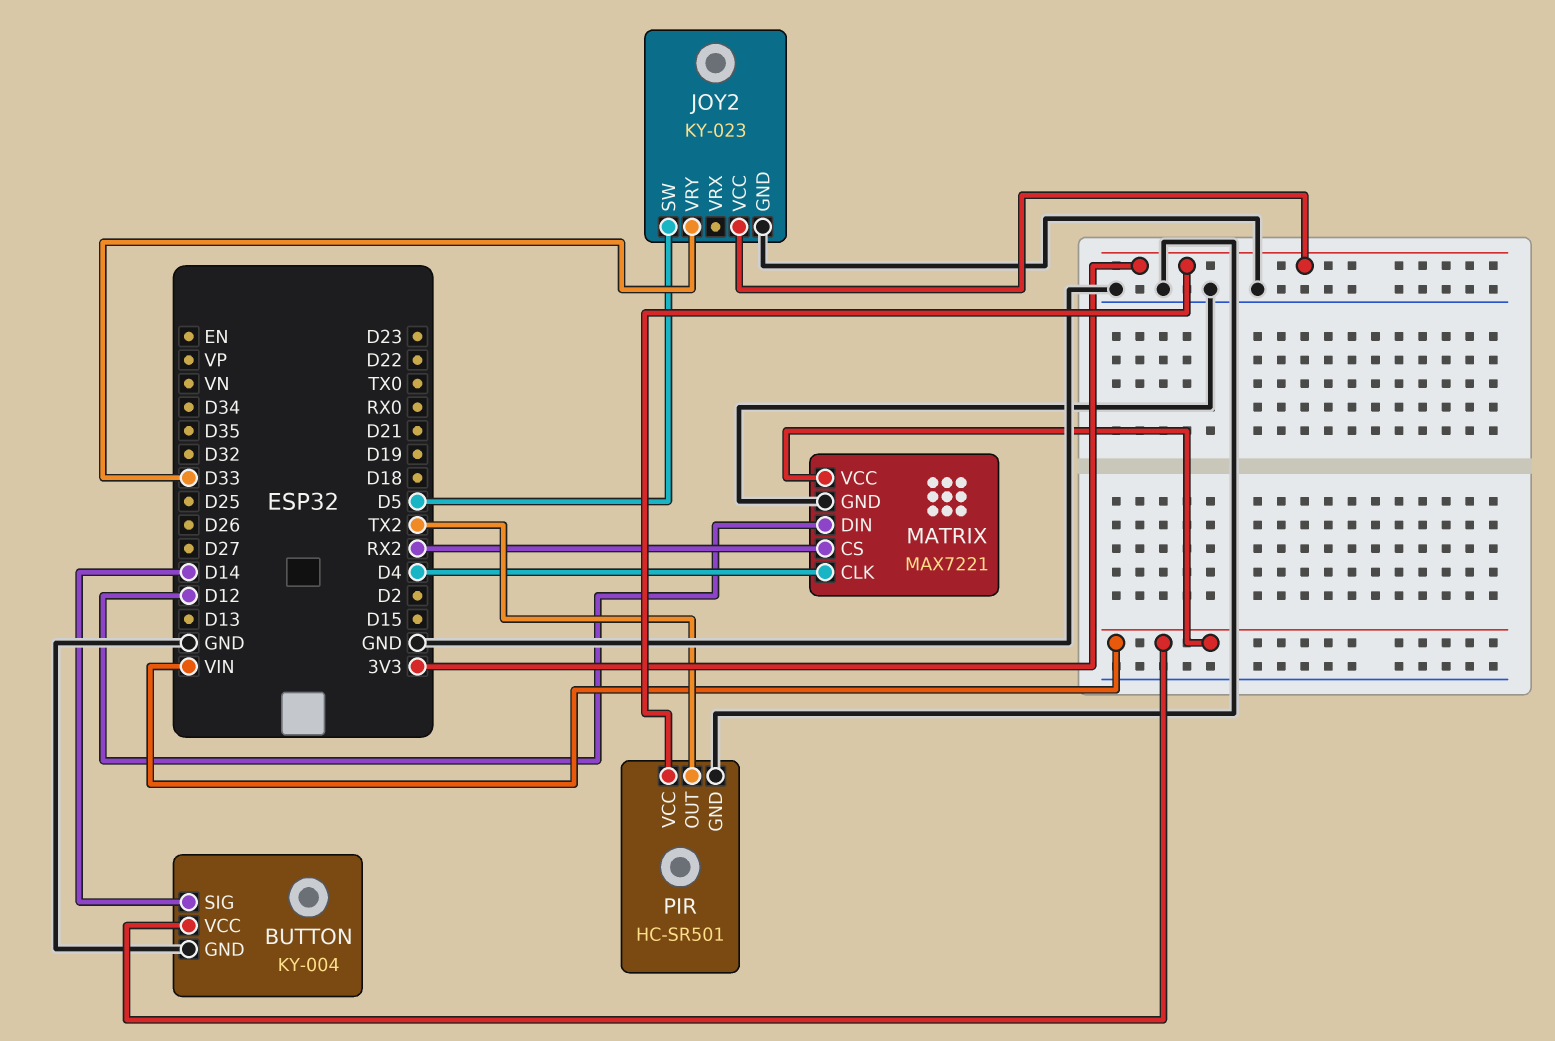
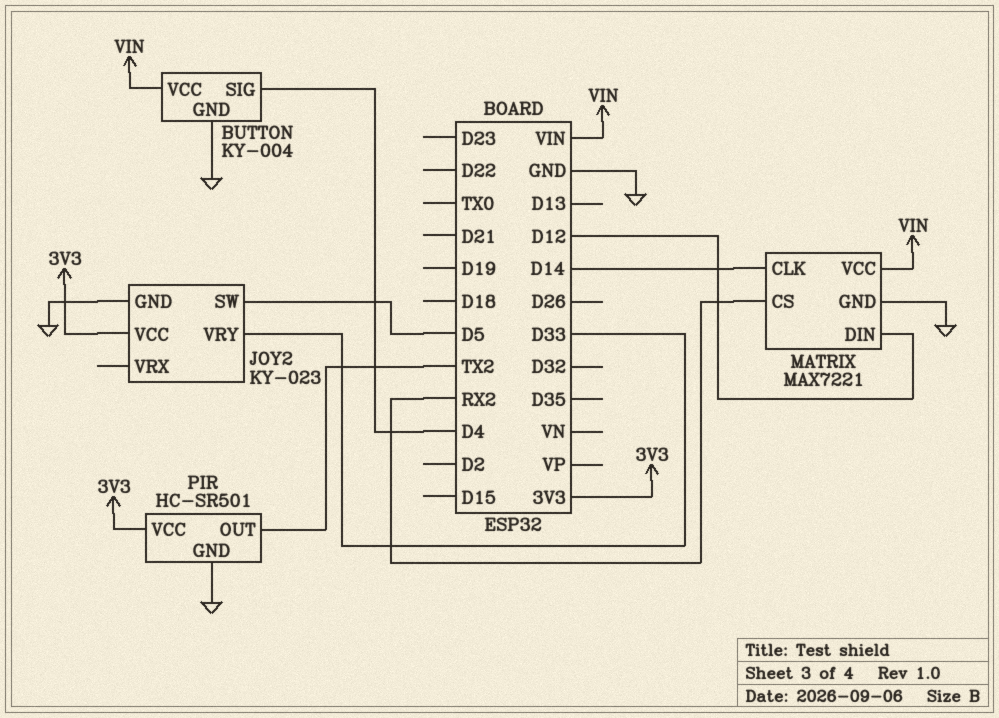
BUTTON pin SIG: D14 -> D4
MATRIX pin CLK: D4 -> D14

